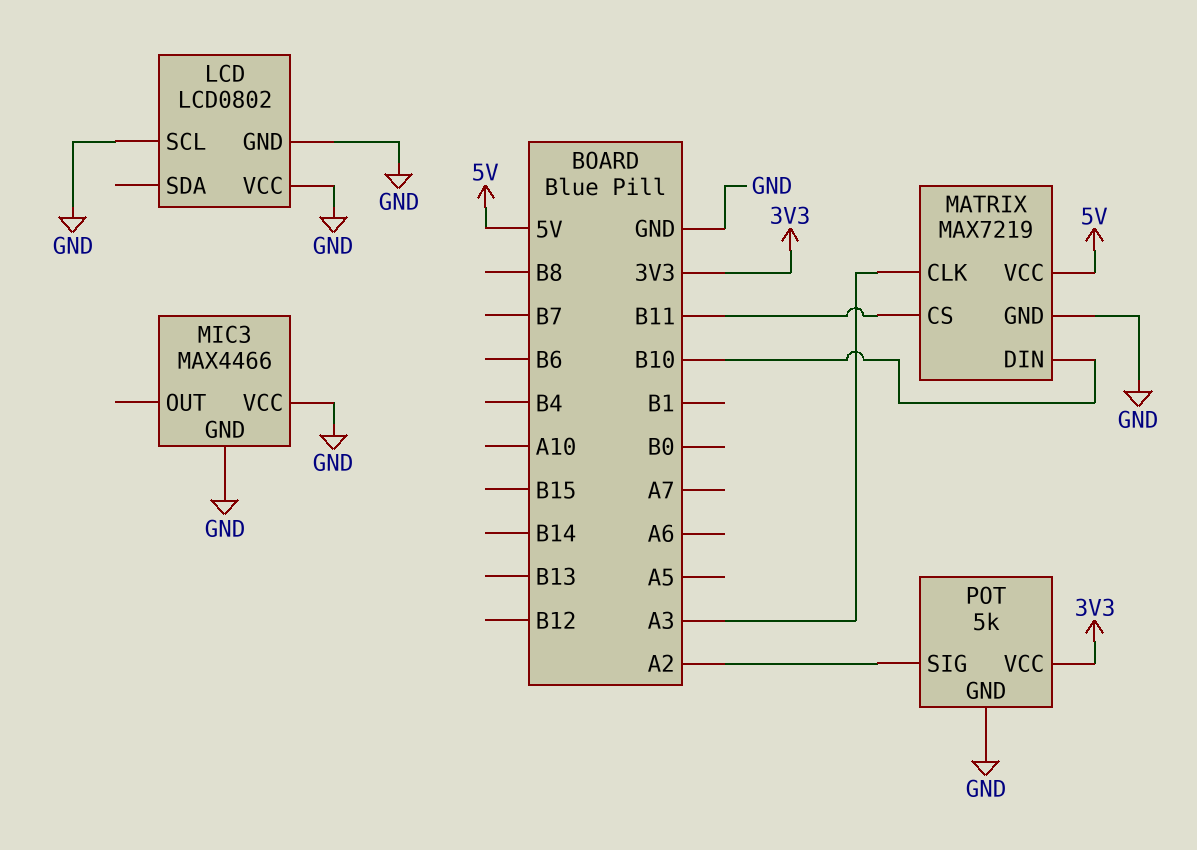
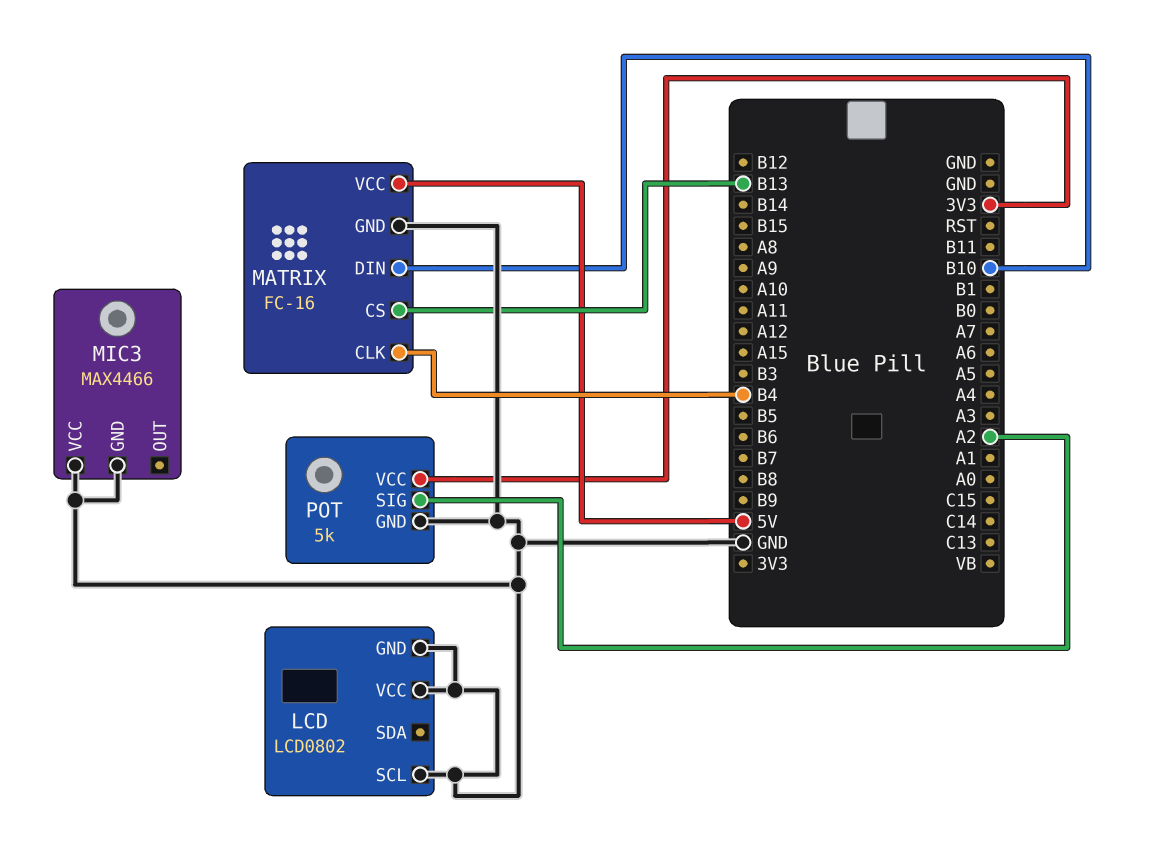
MATRIX: MAX7219 -> FC-16
MATRIX pin CLK: A3 -> B4
MATRIX pin CS: B11 -> B13

